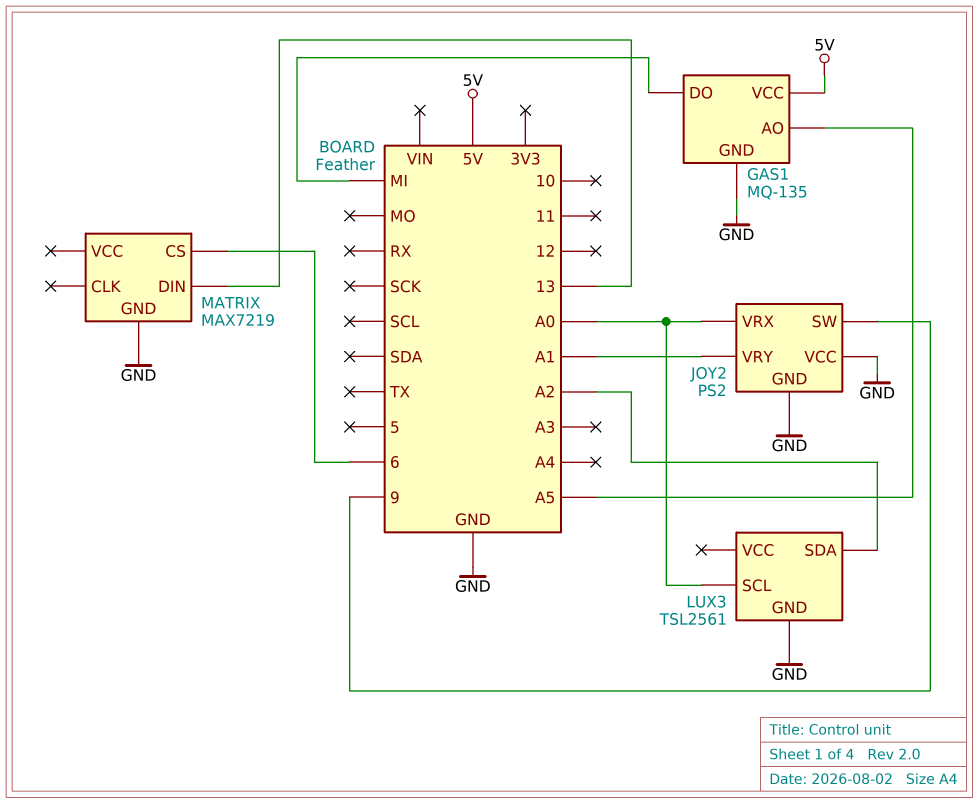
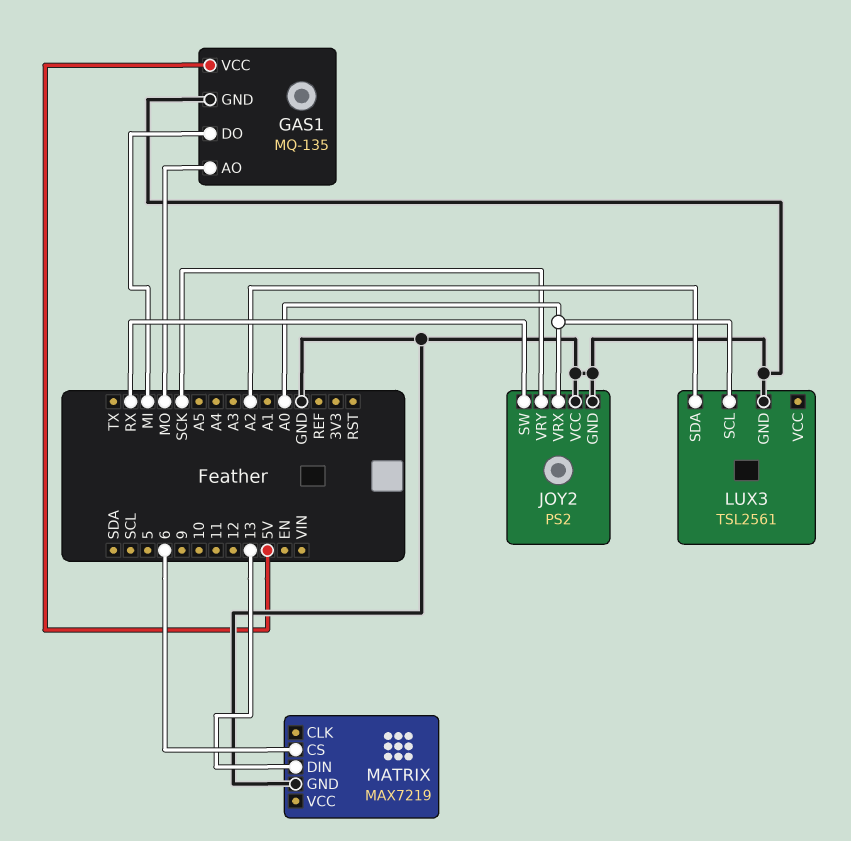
GAS1 pin AO: A5 -> MO
JOY2 pin SW: 9 -> RX
JOY2 pin VRY: A1 -> SCK

